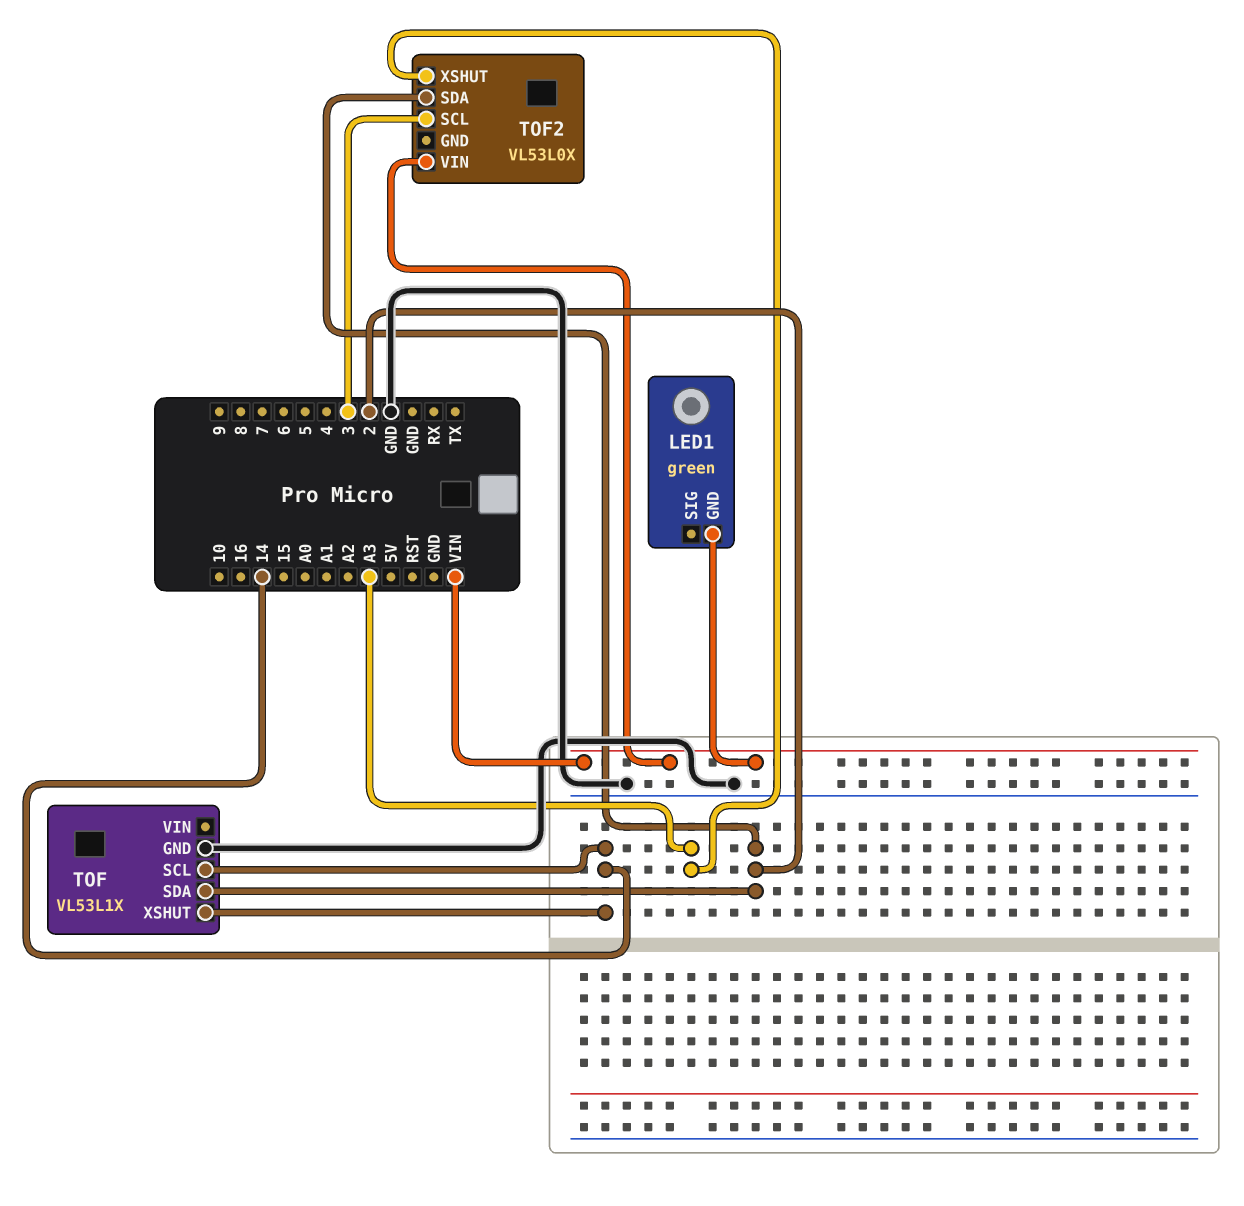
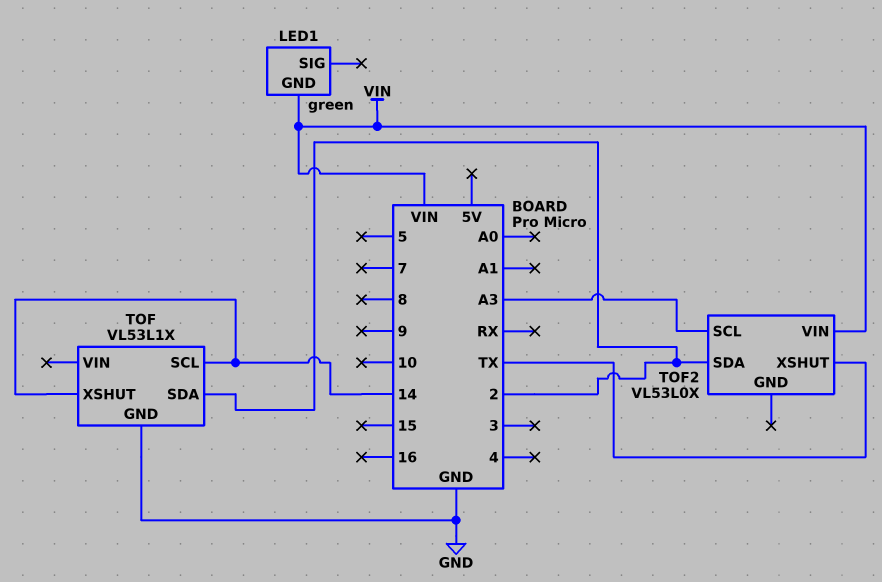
TOF2 pin SCL: 3 -> A3
TOF2 pin XSHUT: A3 -> TX

